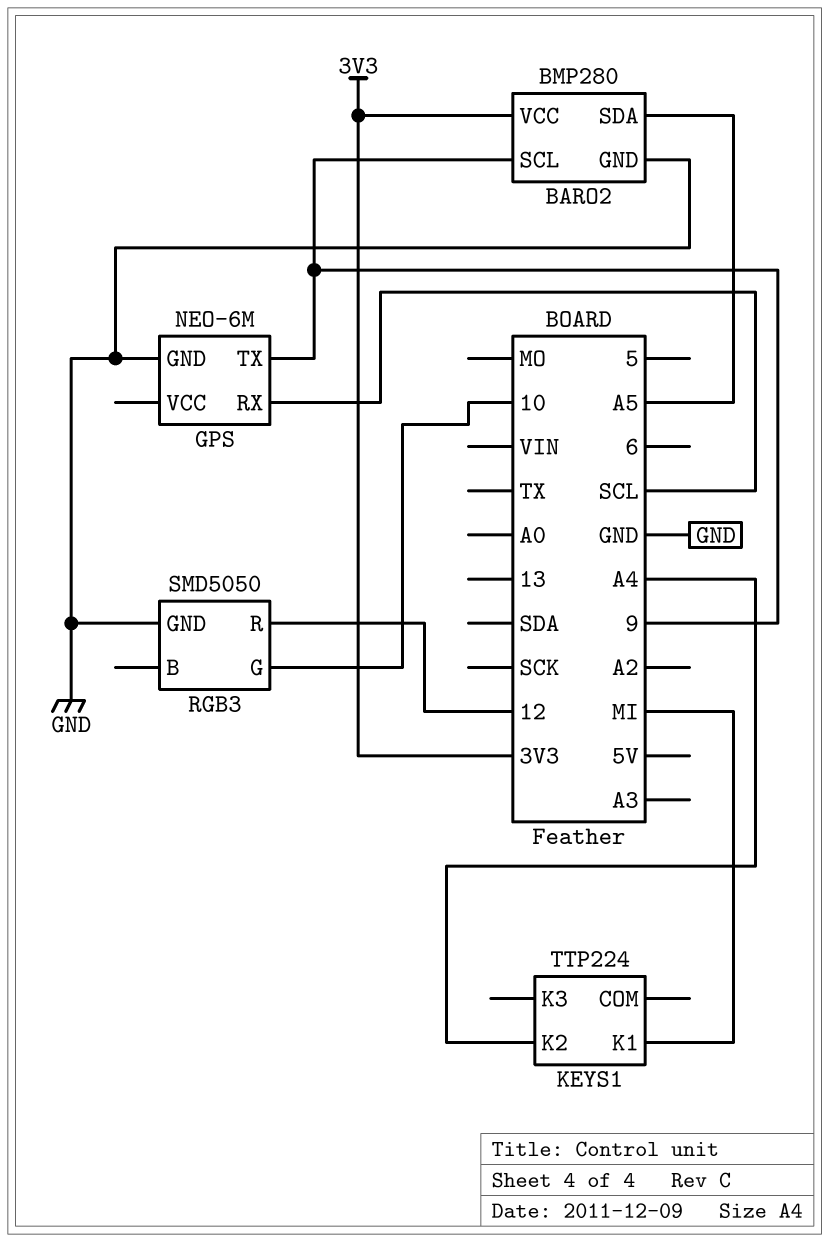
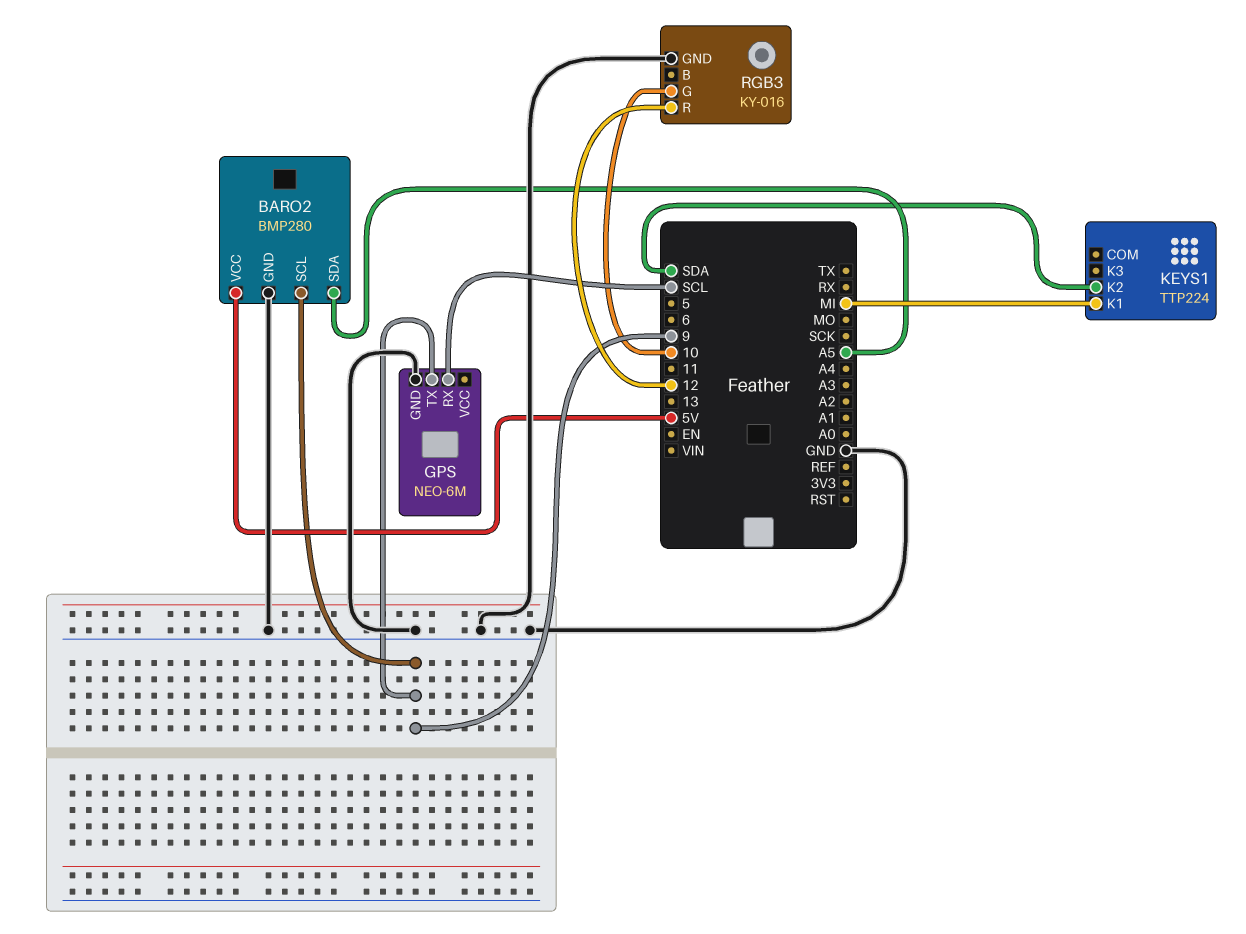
BARO2 pin VCC: 3V3 -> 5V
KEYS1 pin K2: A4 -> SDA
RGB3: SMD5050 -> KY-016

